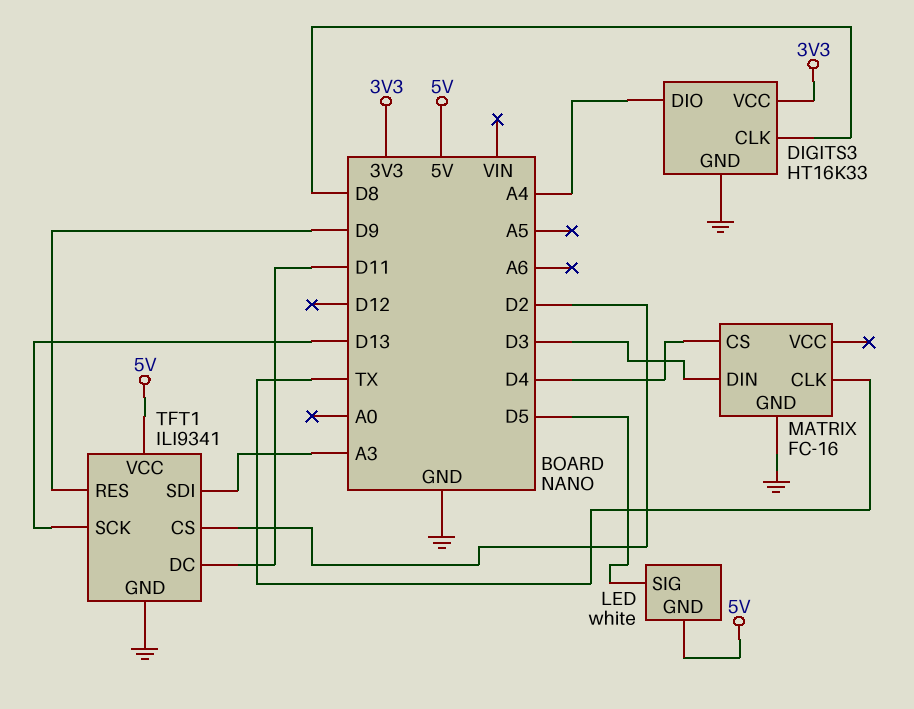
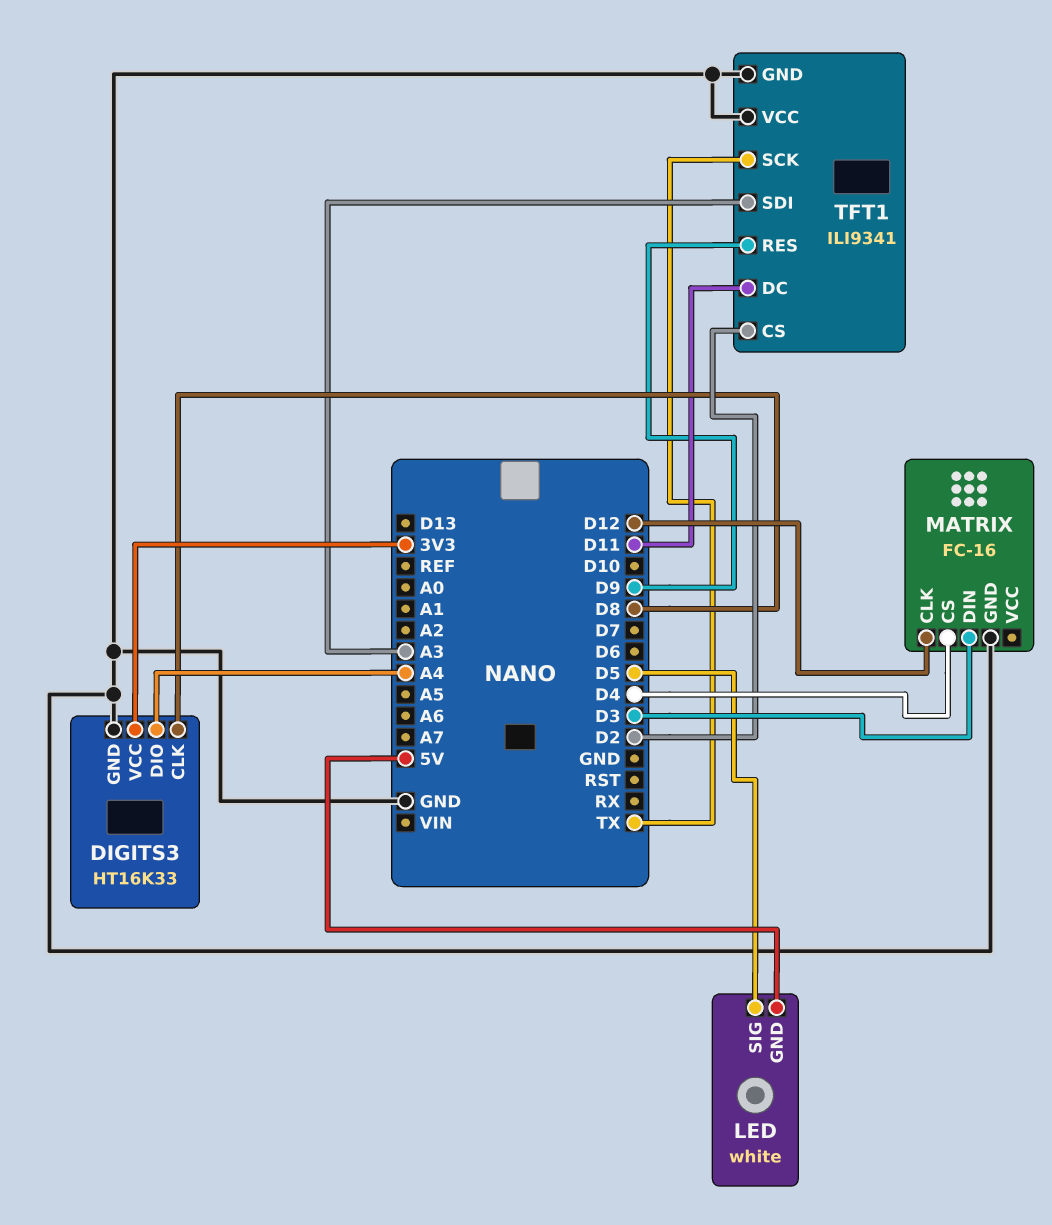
MATRIX pin CLK: TX -> D12
TFT1 pin SCK: D13 -> TX
TFT1 pin VCC: 5V -> GND

